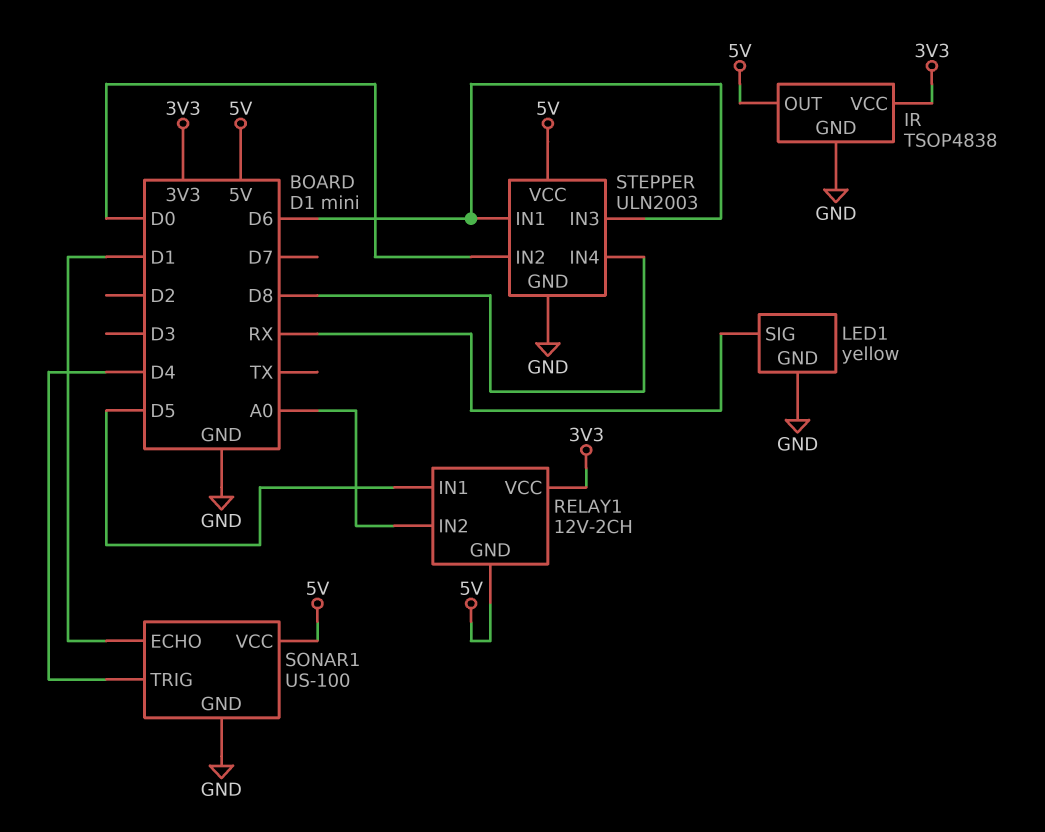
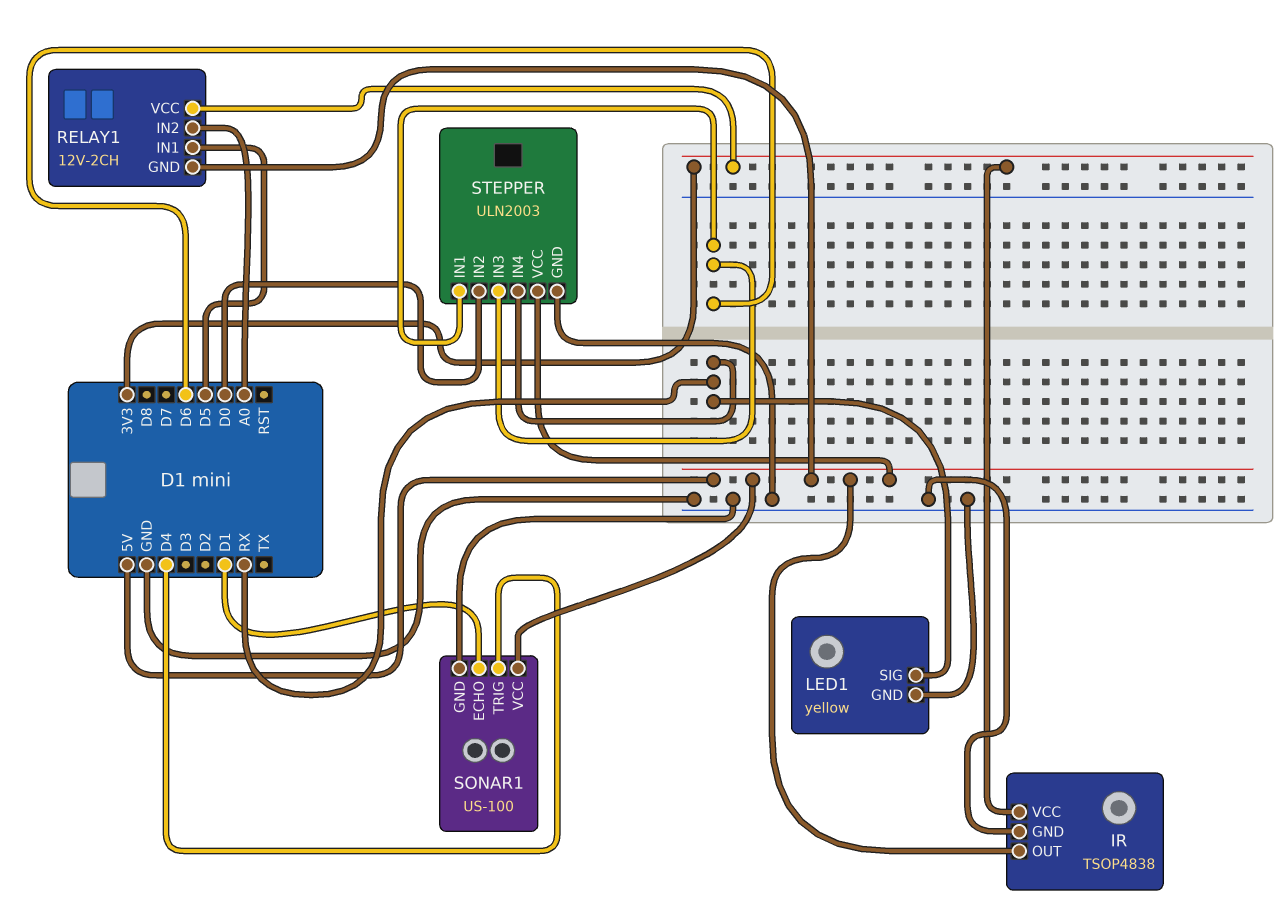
STEPPER pin IN4: D8 -> RX

